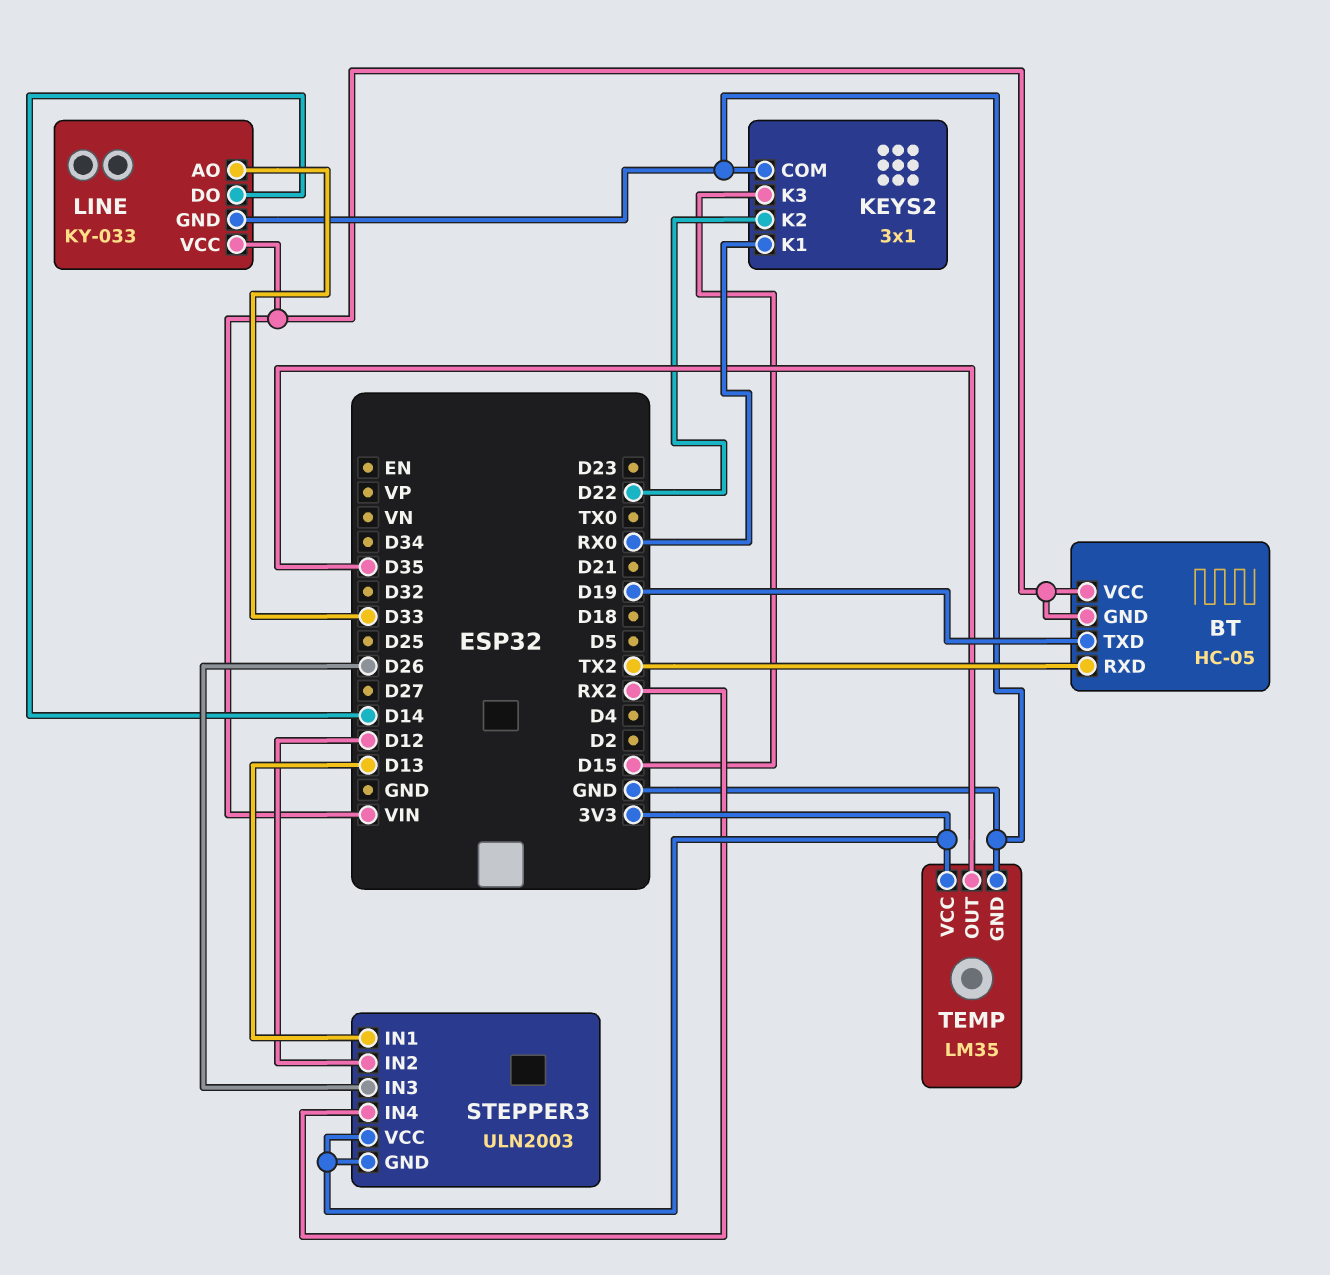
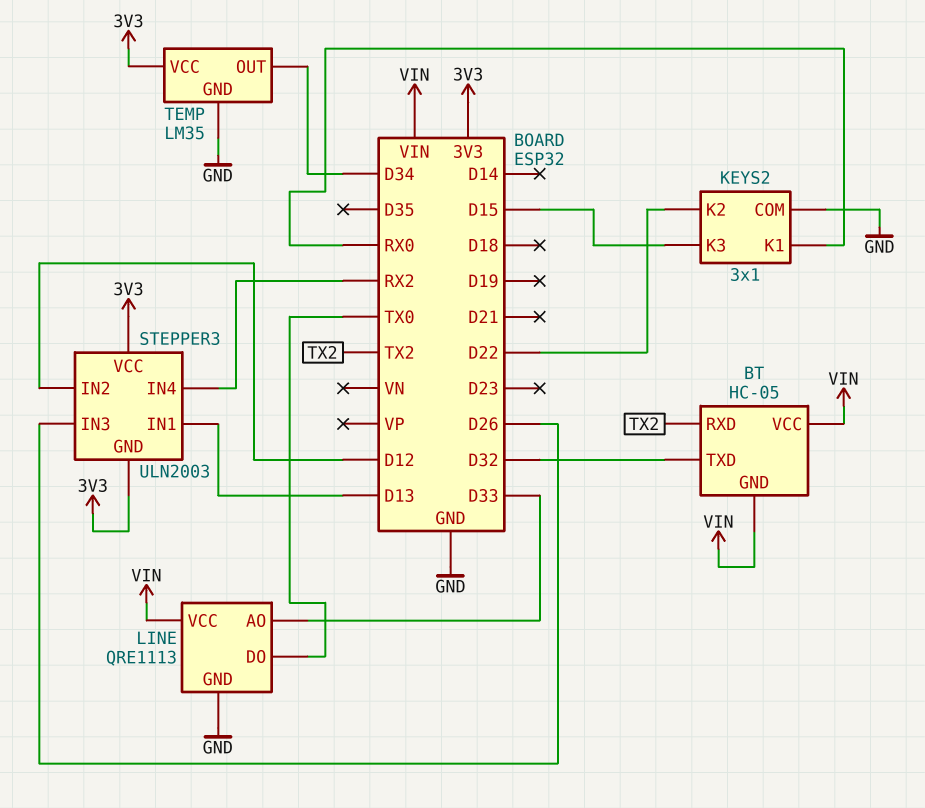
BT pin TXD: D19 -> D32
LINE: KY-033 -> QRE1113
LINE pin DO: D14 -> TX0
TEMP pin OUT: D35 -> D34

